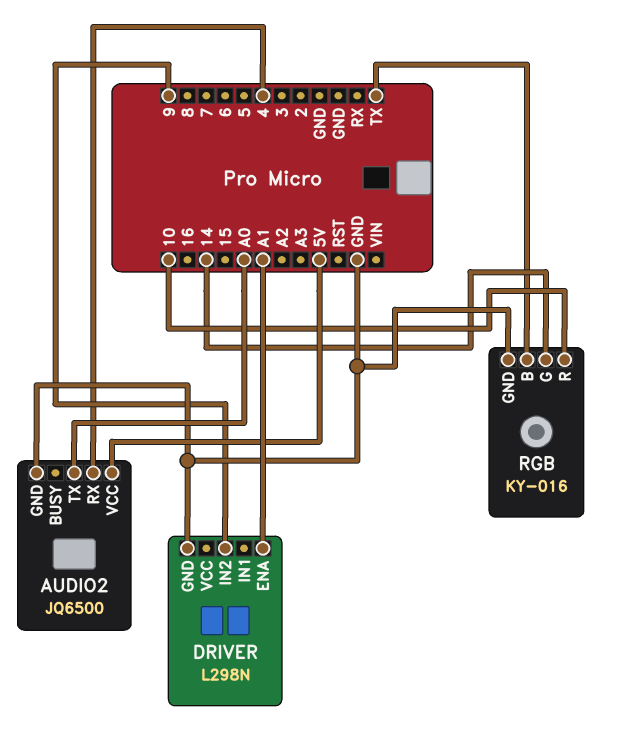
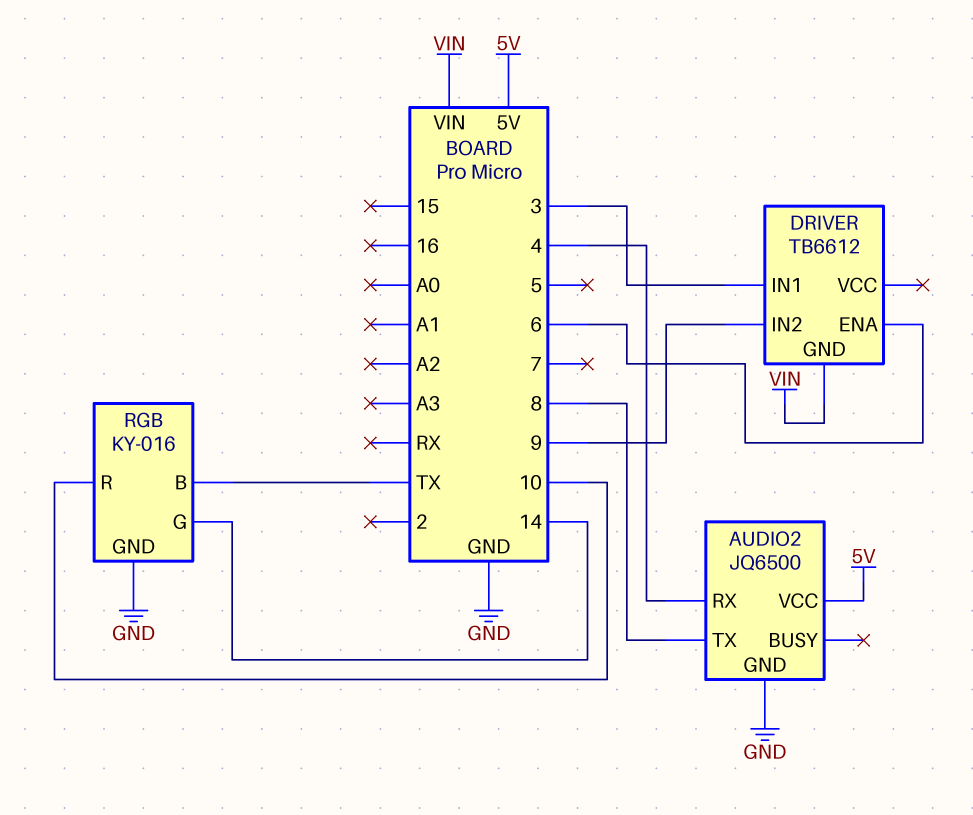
AUDIO2 pin TX: A0 -> 8
DRIVER: L298N -> TB6612
DRIVER pin ENA: A1 -> 6
DRIVER pin GND: GND -> VIN
DRIVER pin IN1: none -> 3

